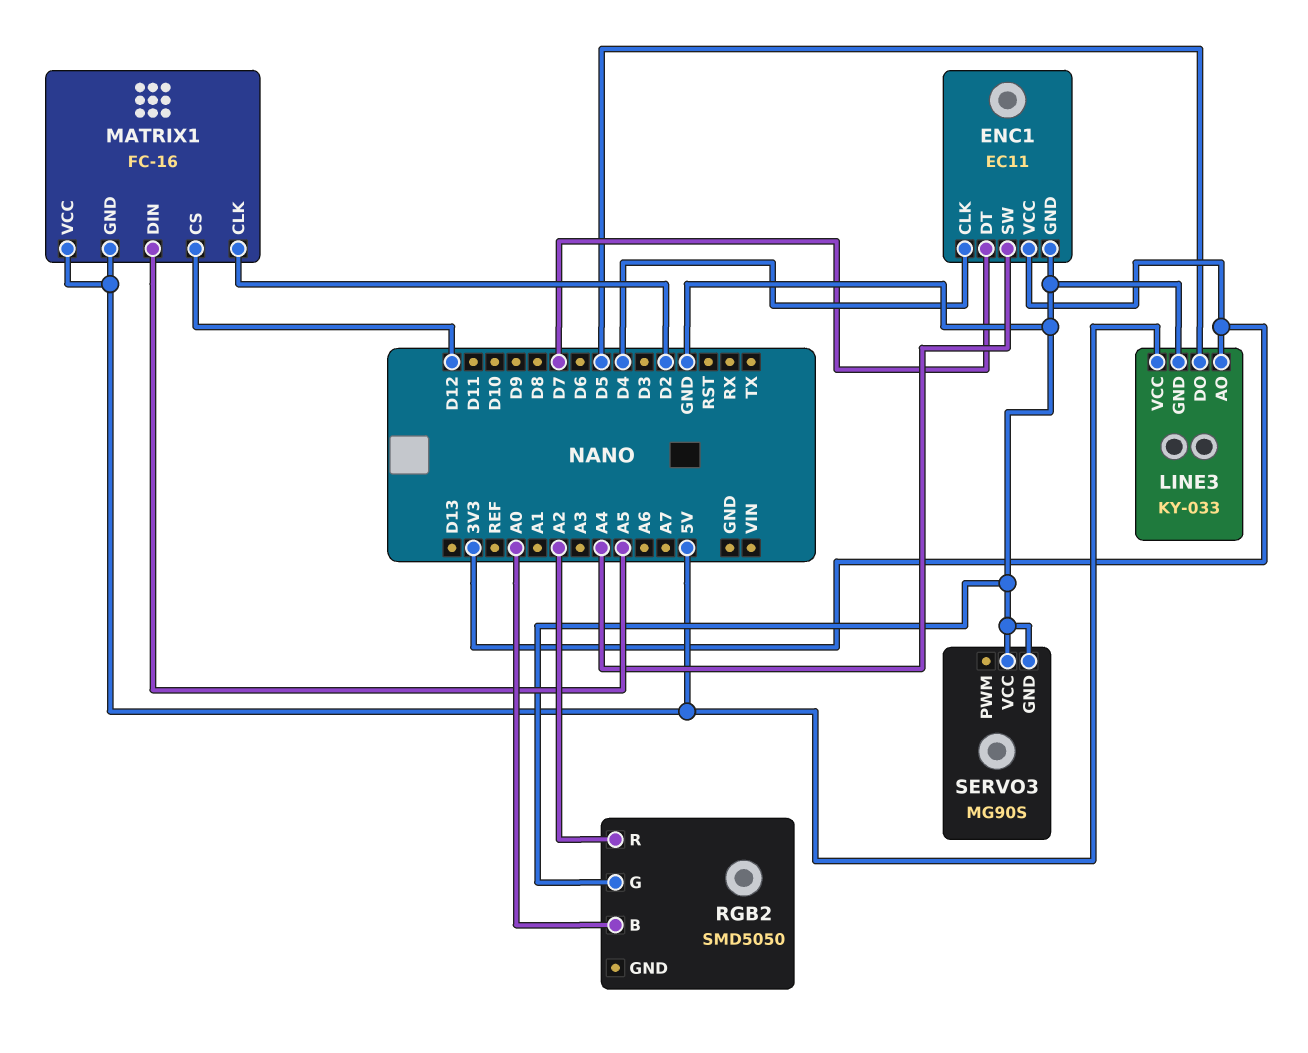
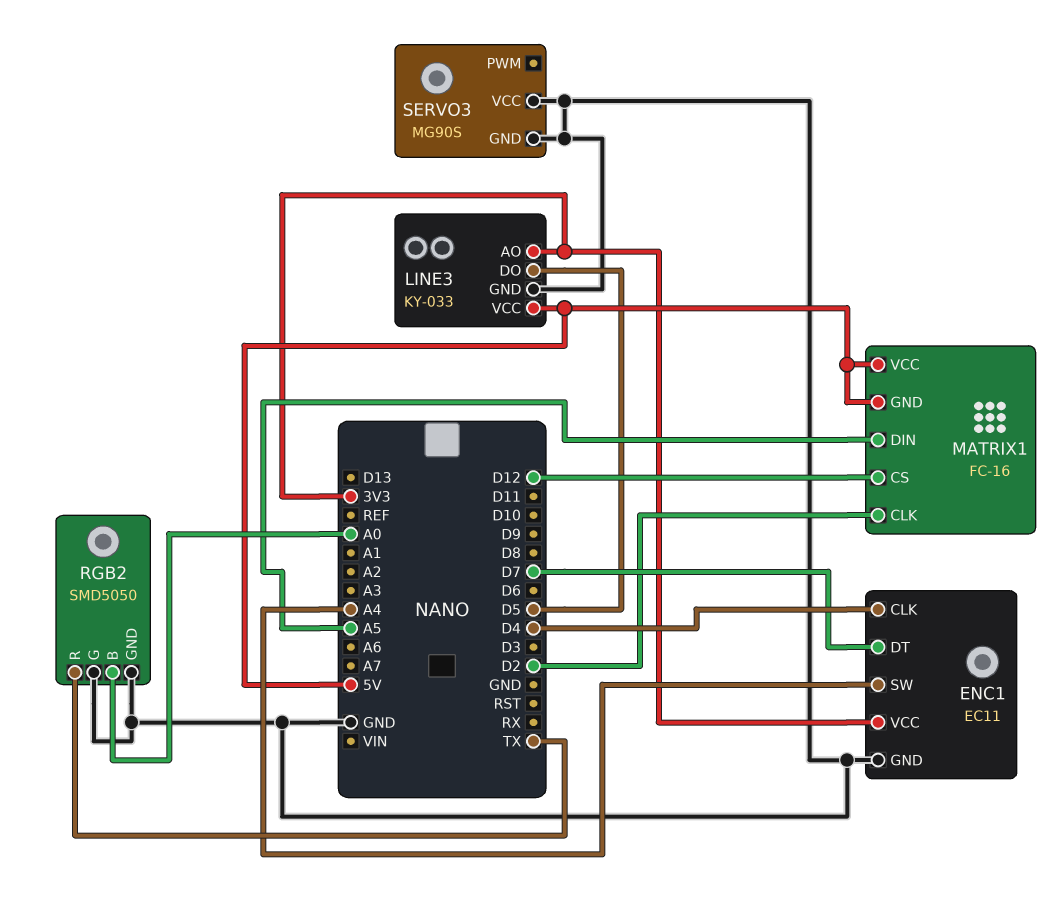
RGB2 pin GND: none -> GND
RGB2 pin R: A2 -> TX

